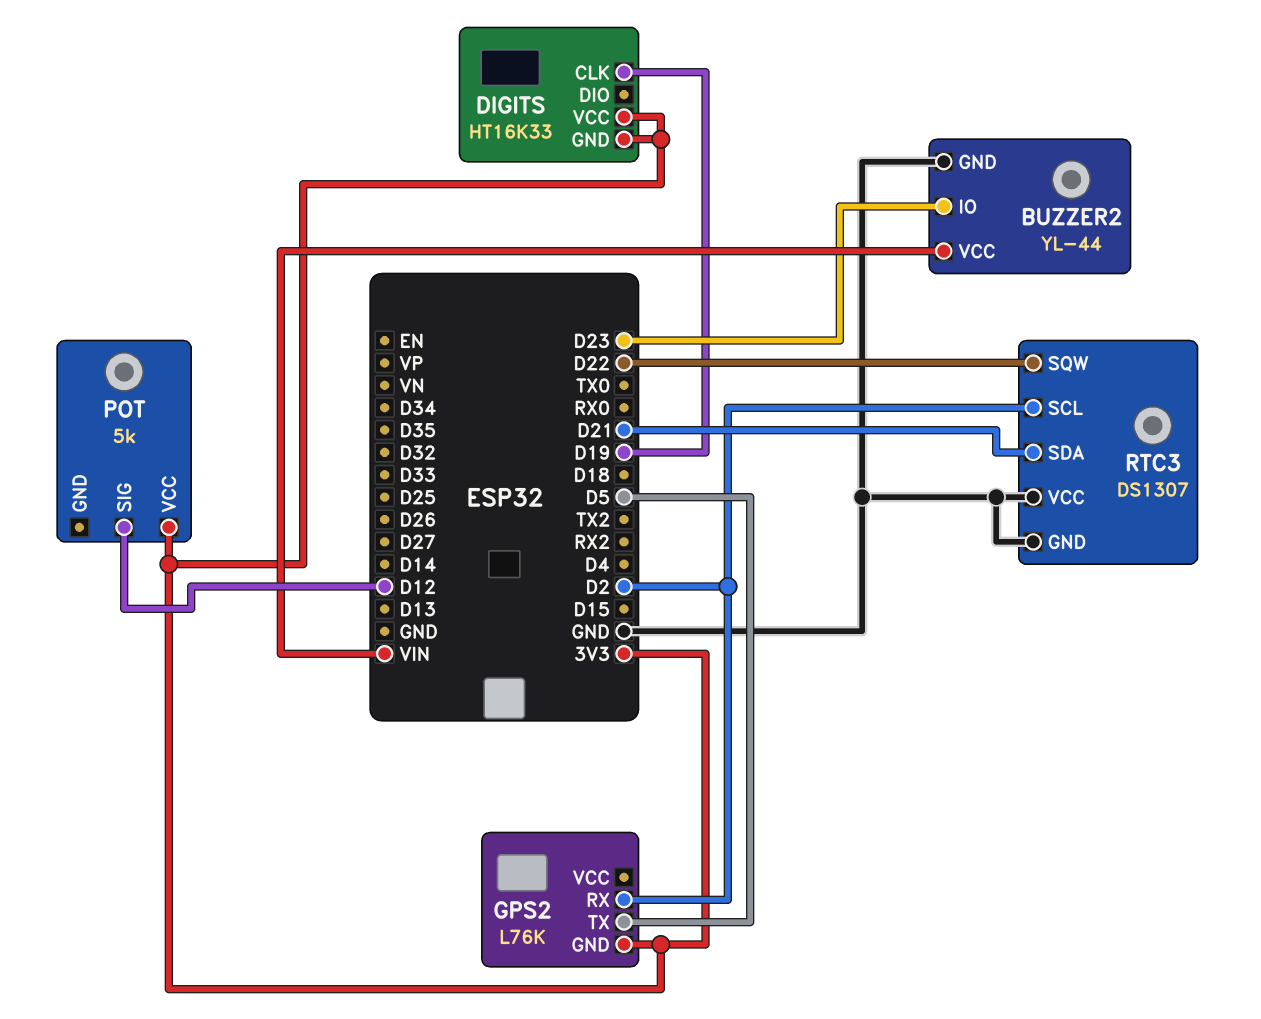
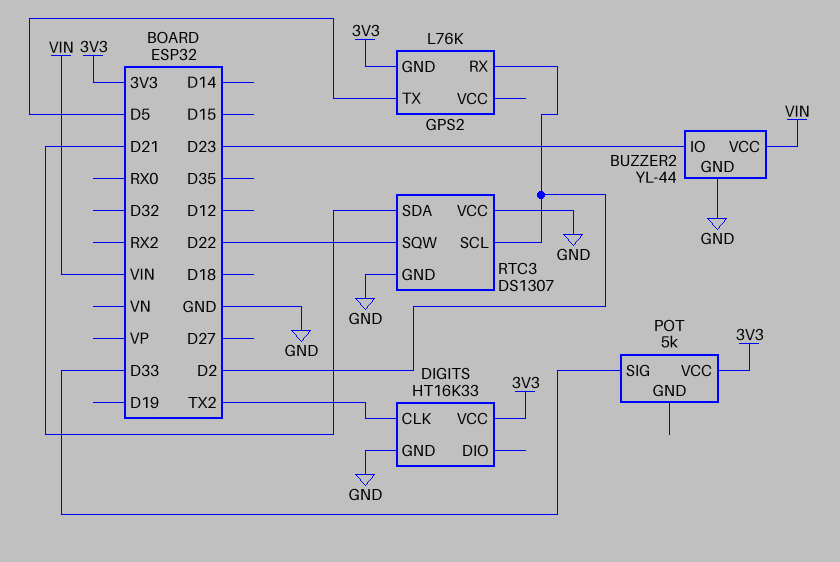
DIGITS pin CLK: D19 -> TX2
DIGITS pin GND: 3V3 -> GND
POT pin SIG: D12 -> D33

